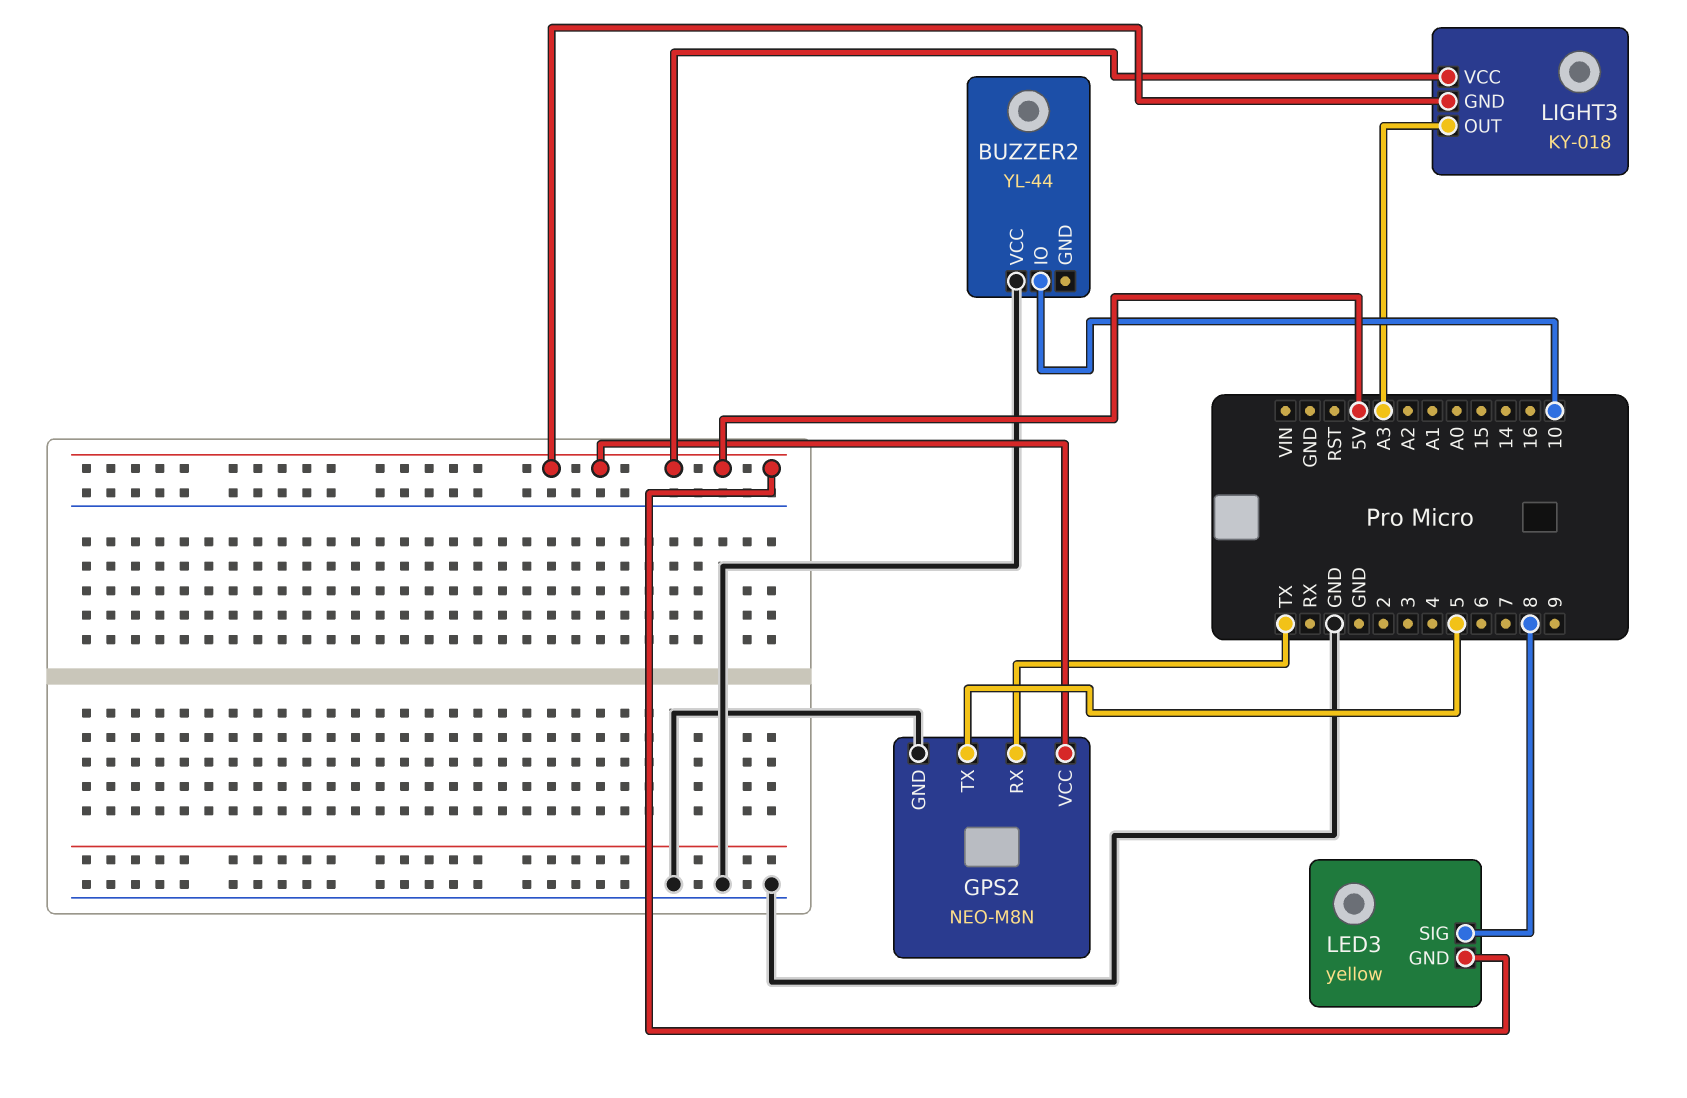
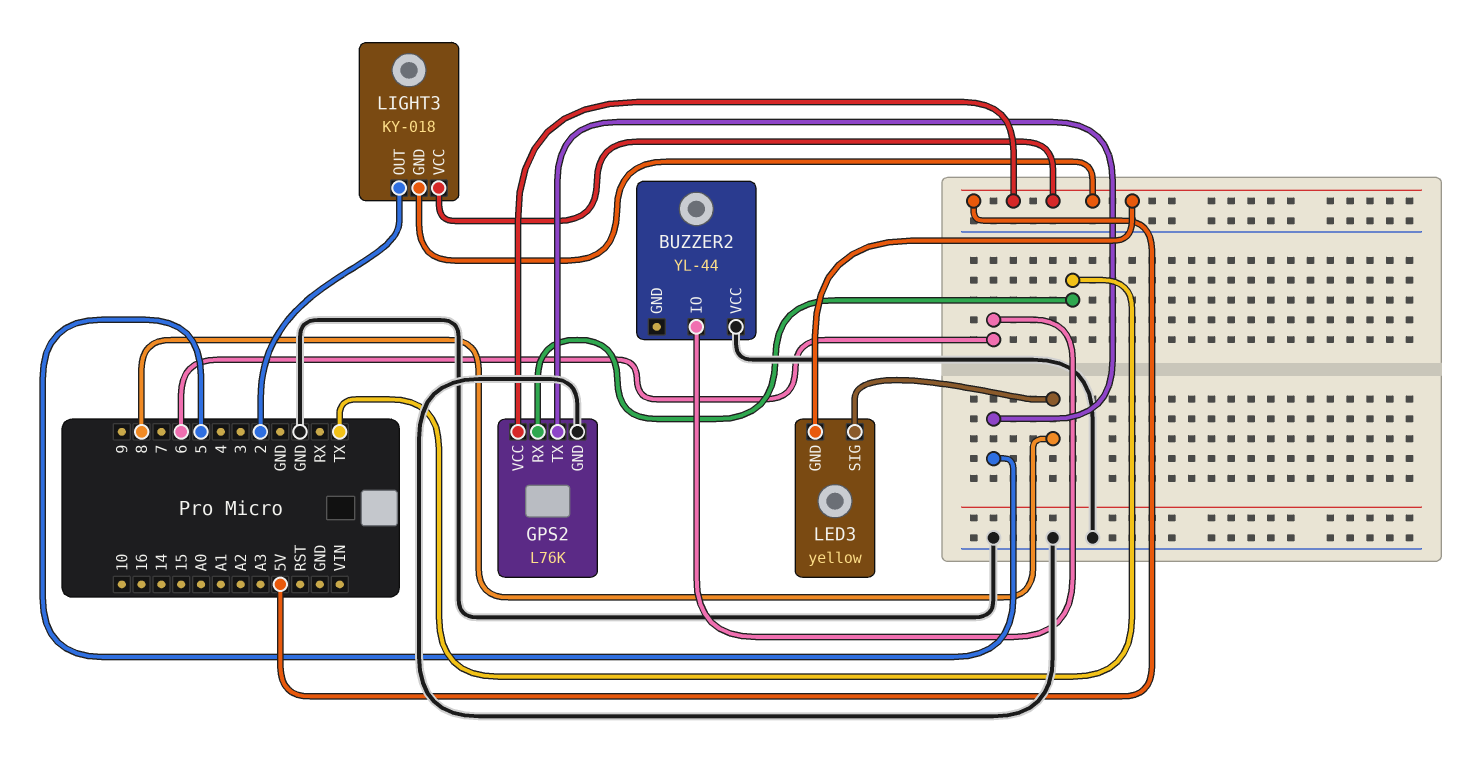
BUZZER2 pin IO: 10 -> 6
GPS2: NEO-M8N -> L76K
LIGHT3 pin OUT: A3 -> 2

